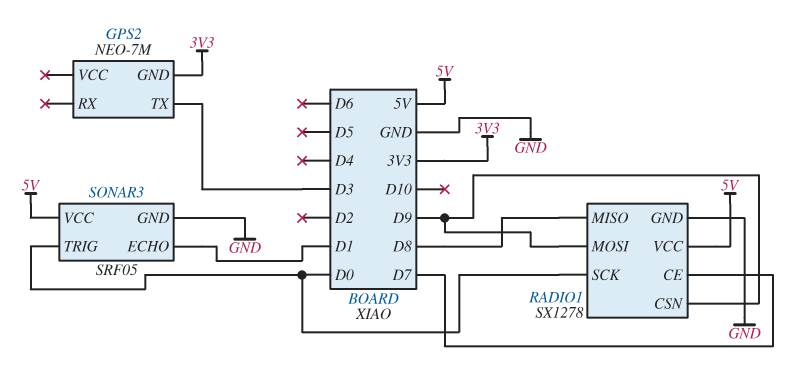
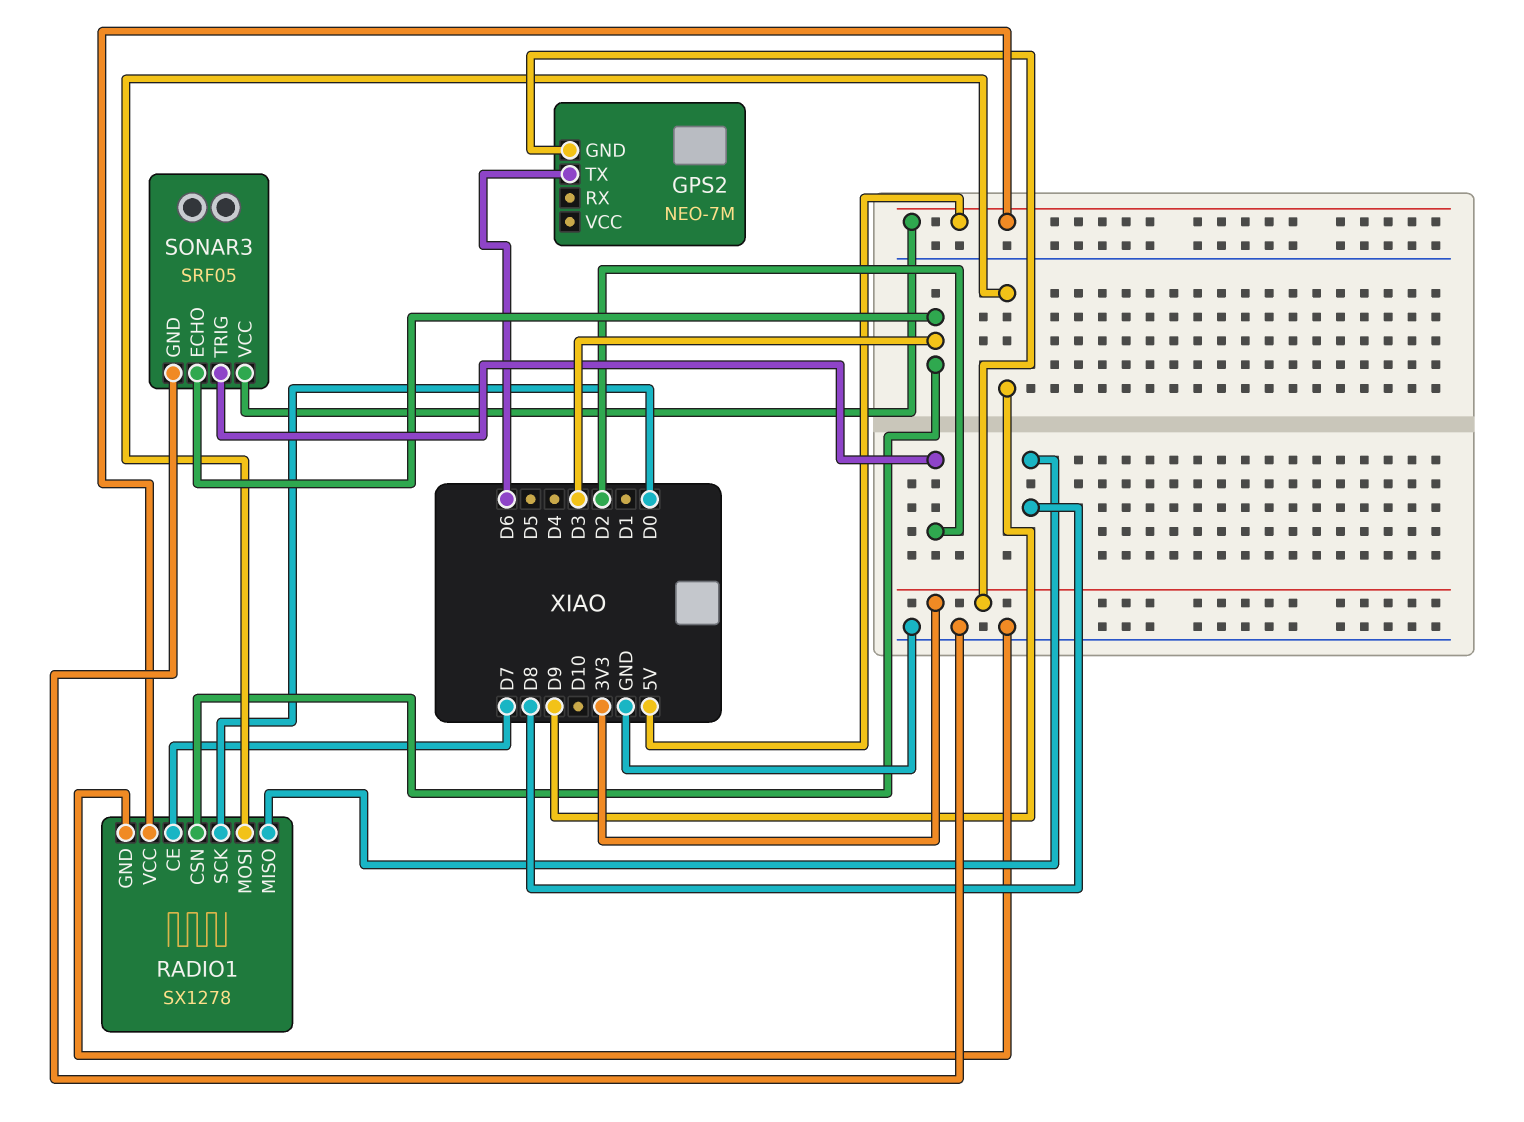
GPS2 pin TX: D3 -> D6
RADIO1 pin CSN: D9 -> D3
SONAR3 pin ECHO: D1 -> D3
SONAR3 pin TRIG: D0 -> D2

